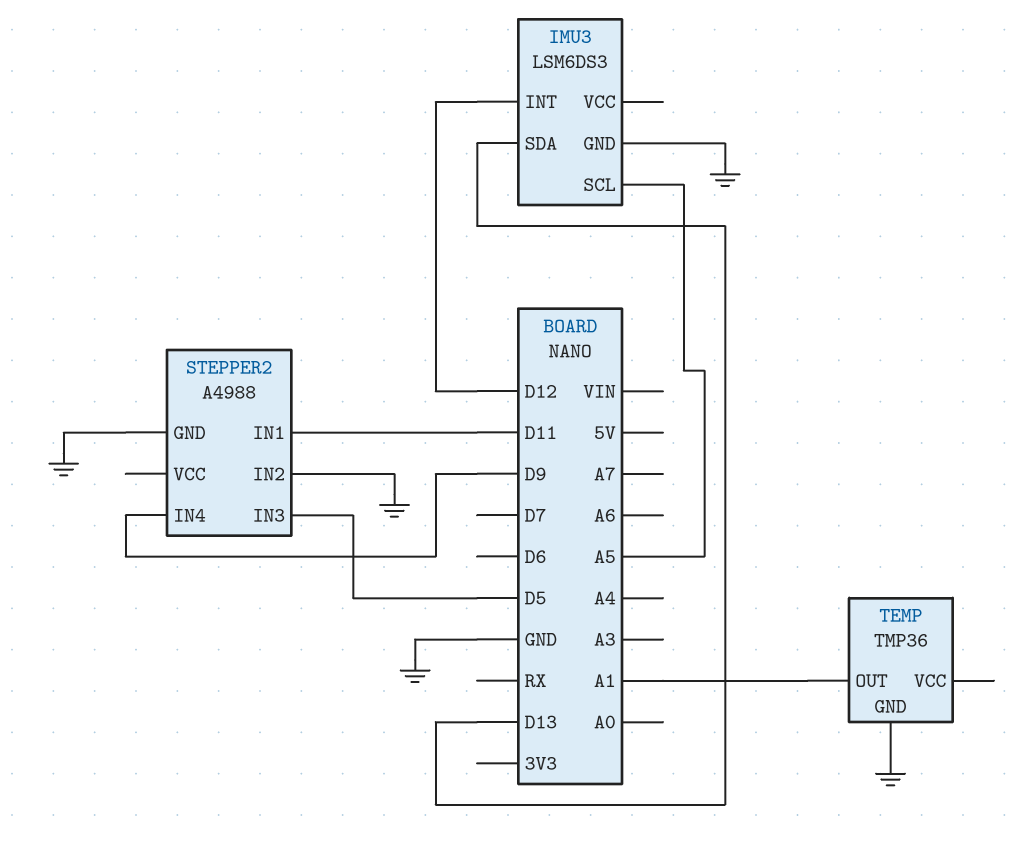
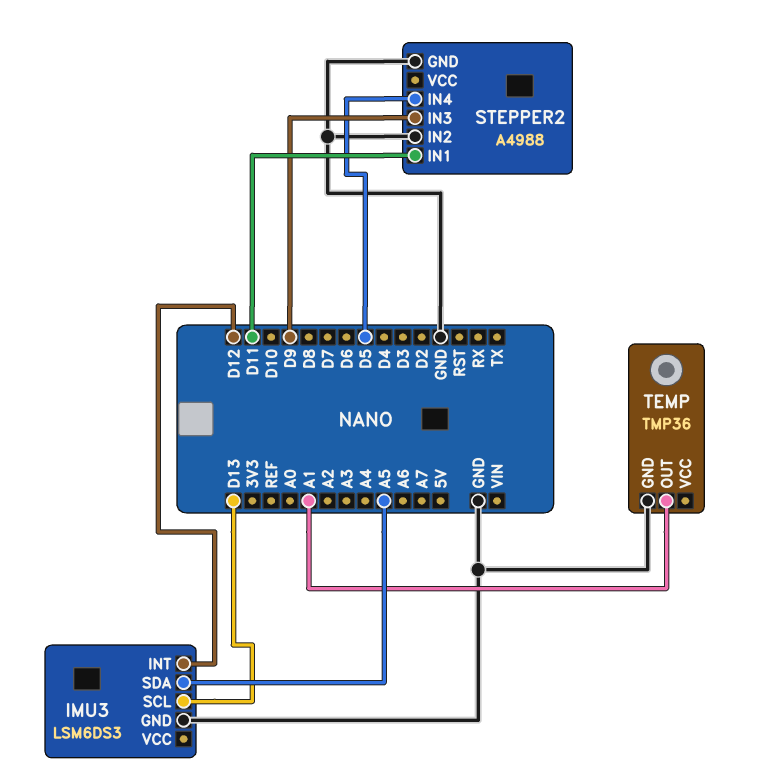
IMU3 pin SCL: A5 -> D13
IMU3 pin SDA: D13 -> A5
STEPPER2 pin IN3: D5 -> D9
STEPPER2 pin IN4: D9 -> D5

